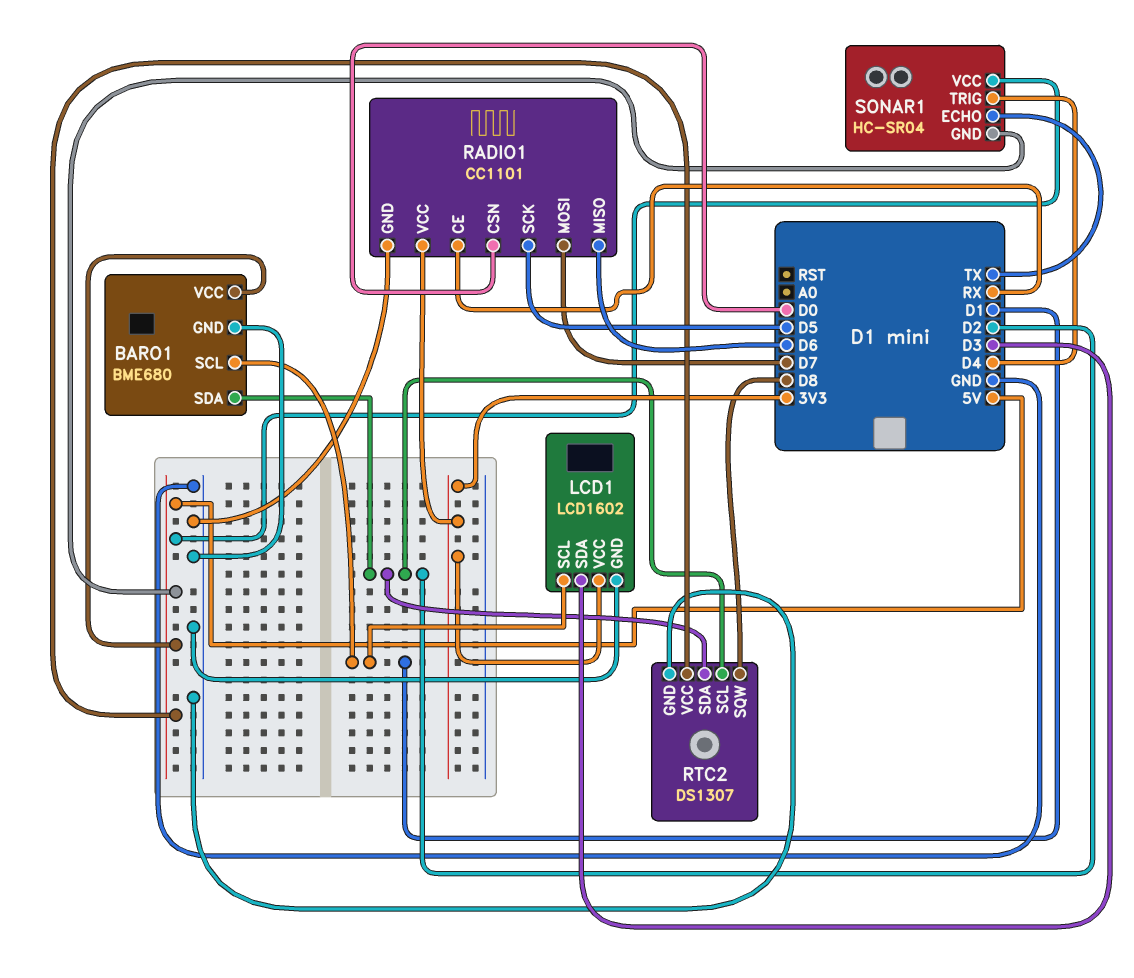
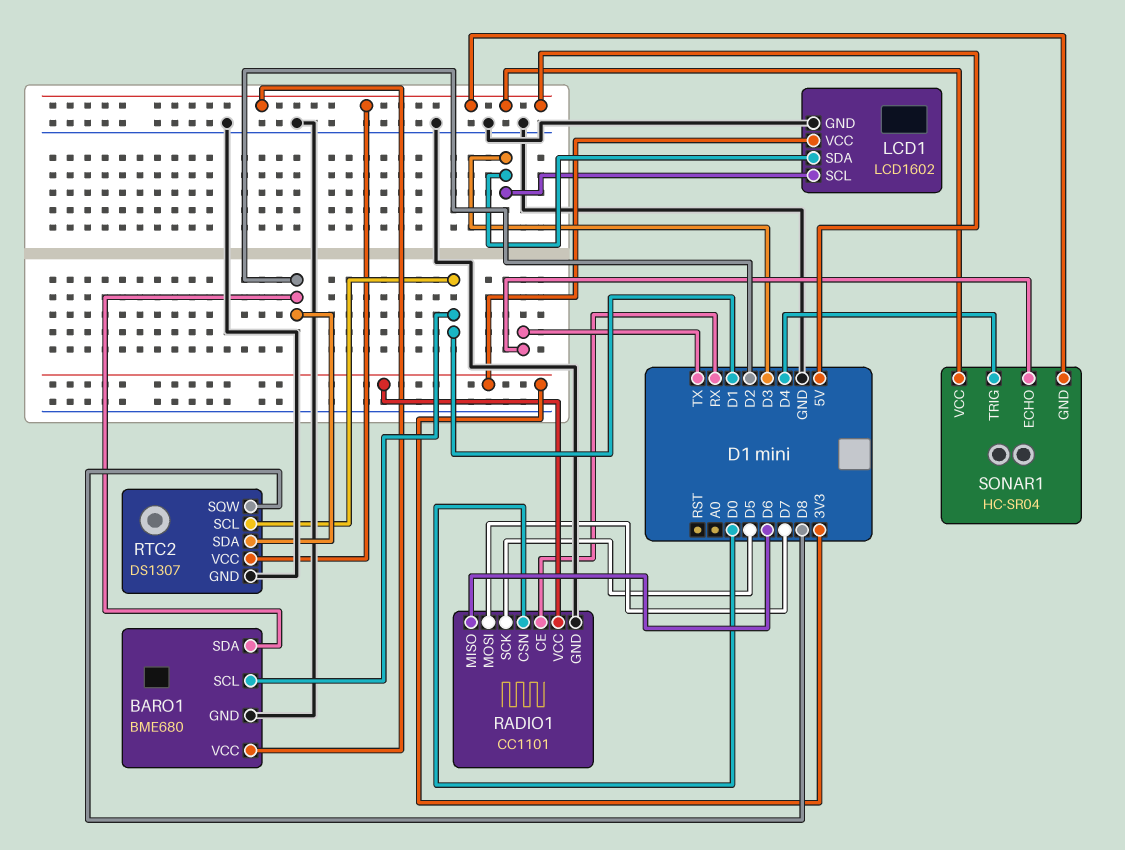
LCD1 pin SCL: D1 -> D3
RTC2 pin SCL: D2 -> D1

